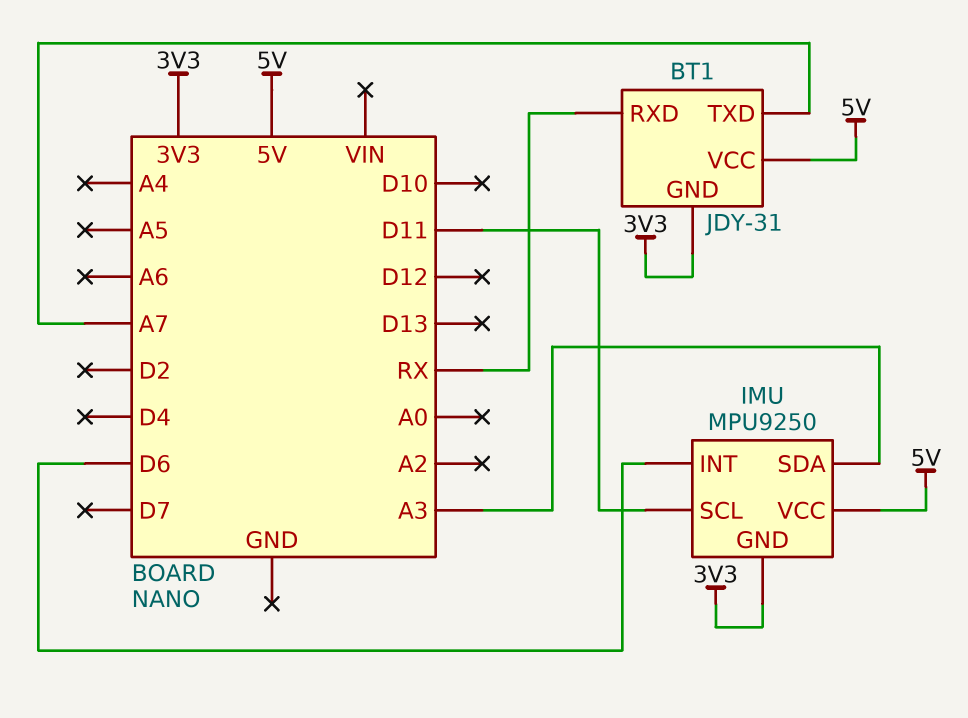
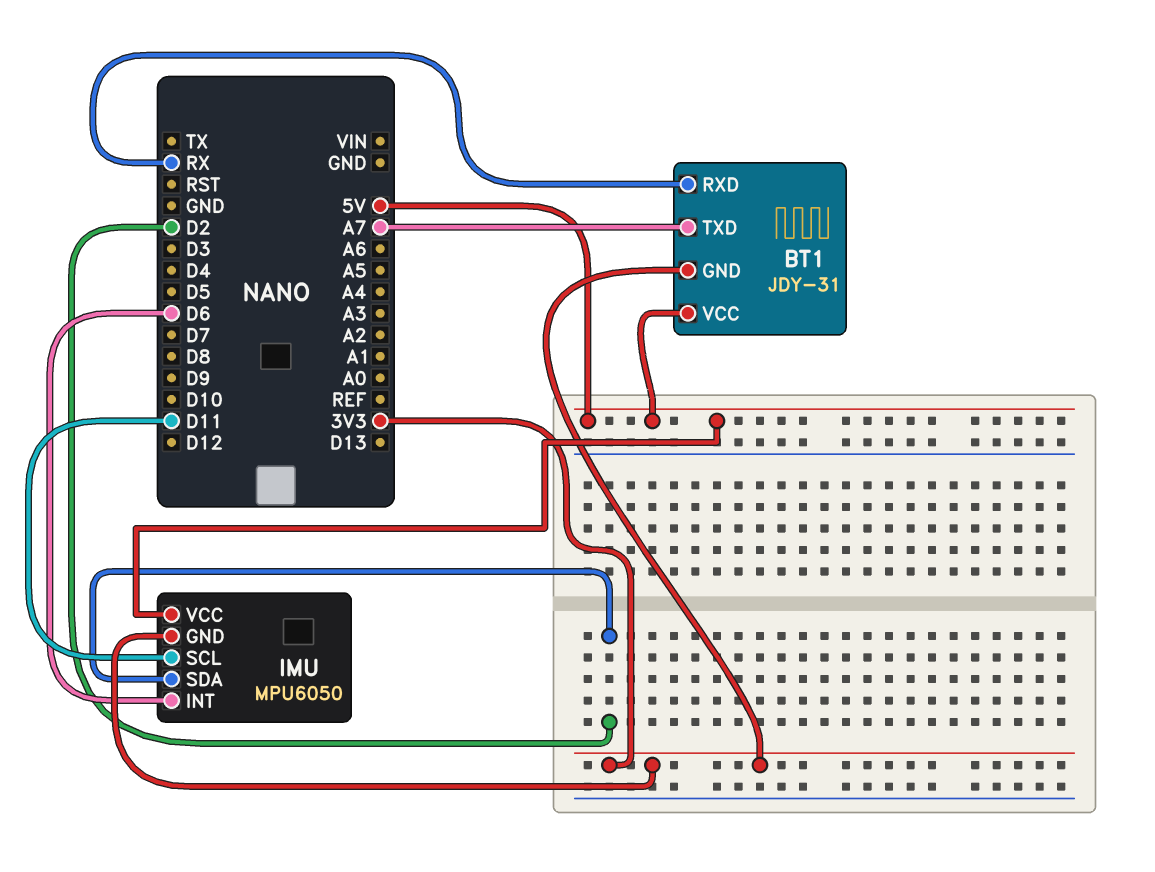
IMU: MPU9250 -> MPU6050
IMU pin SDA: A3 -> D2

